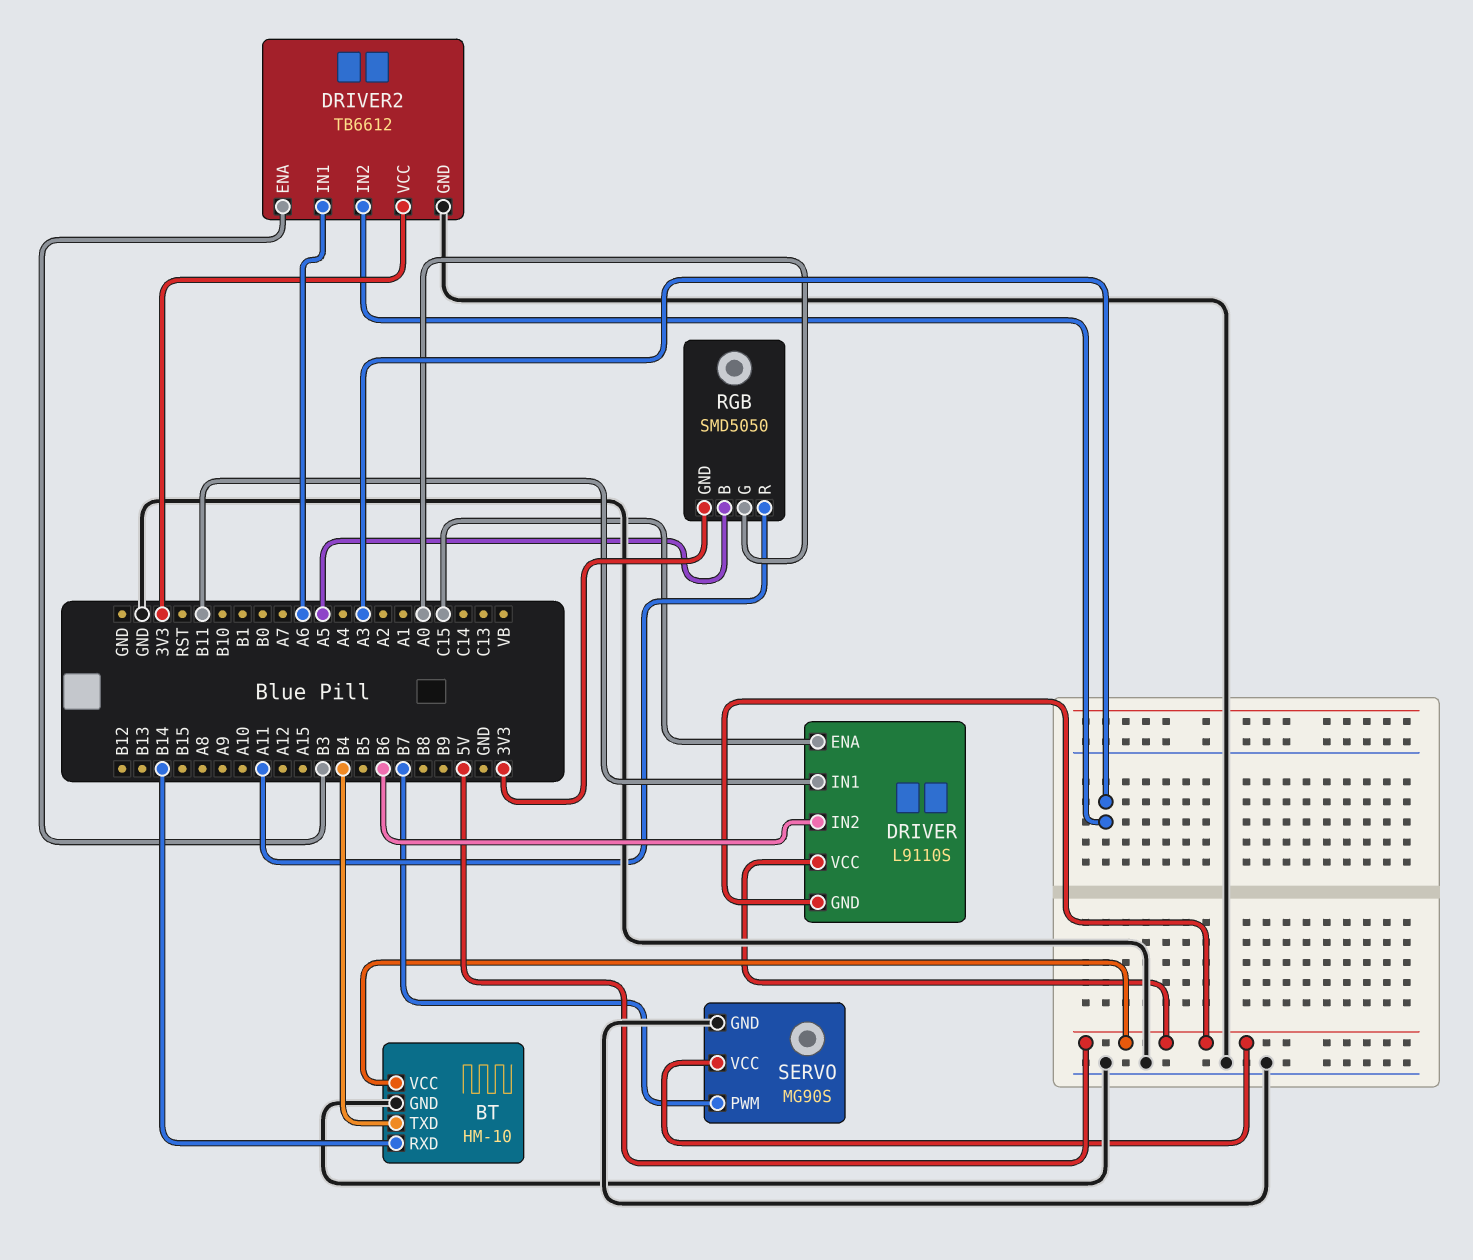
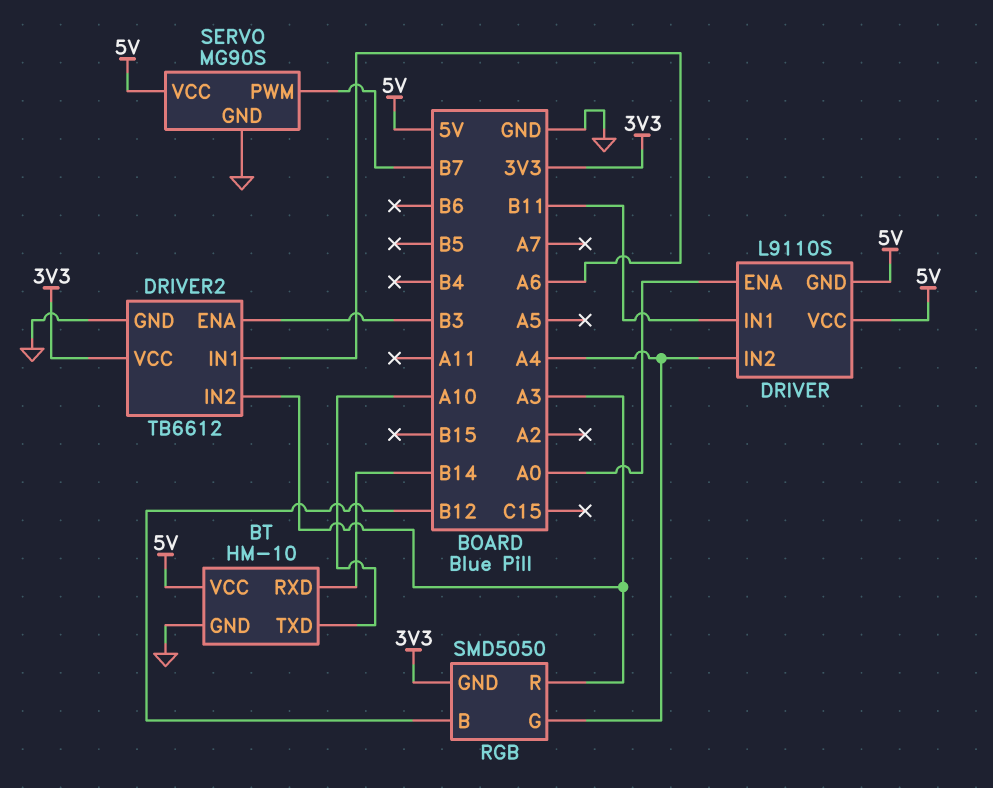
BT pin TXD: B4 -> A10
DRIVER pin ENA: C15 -> A0
DRIVER pin IN2: B6 -> A4
RGB pin B: A5 -> B12
RGB pin G: A0 -> A4
RGB pin R: A11 -> A3

